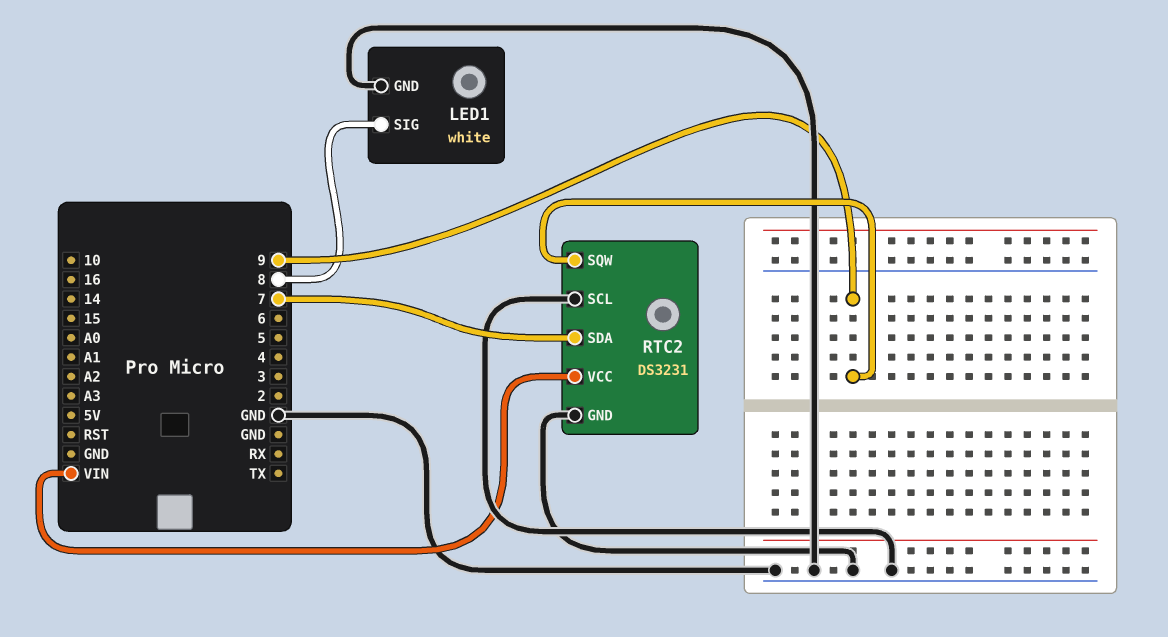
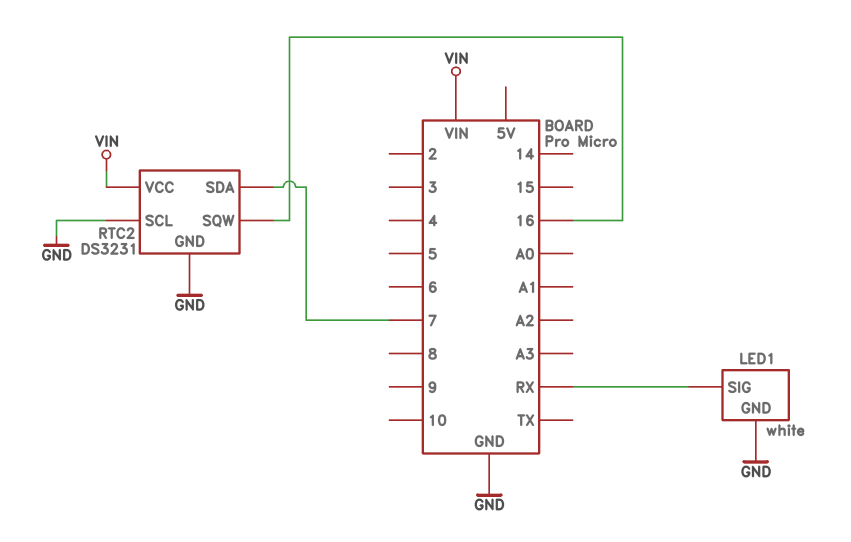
LED1 pin SIG: 8 -> RX
RTC2 pin SQW: 9 -> 16

